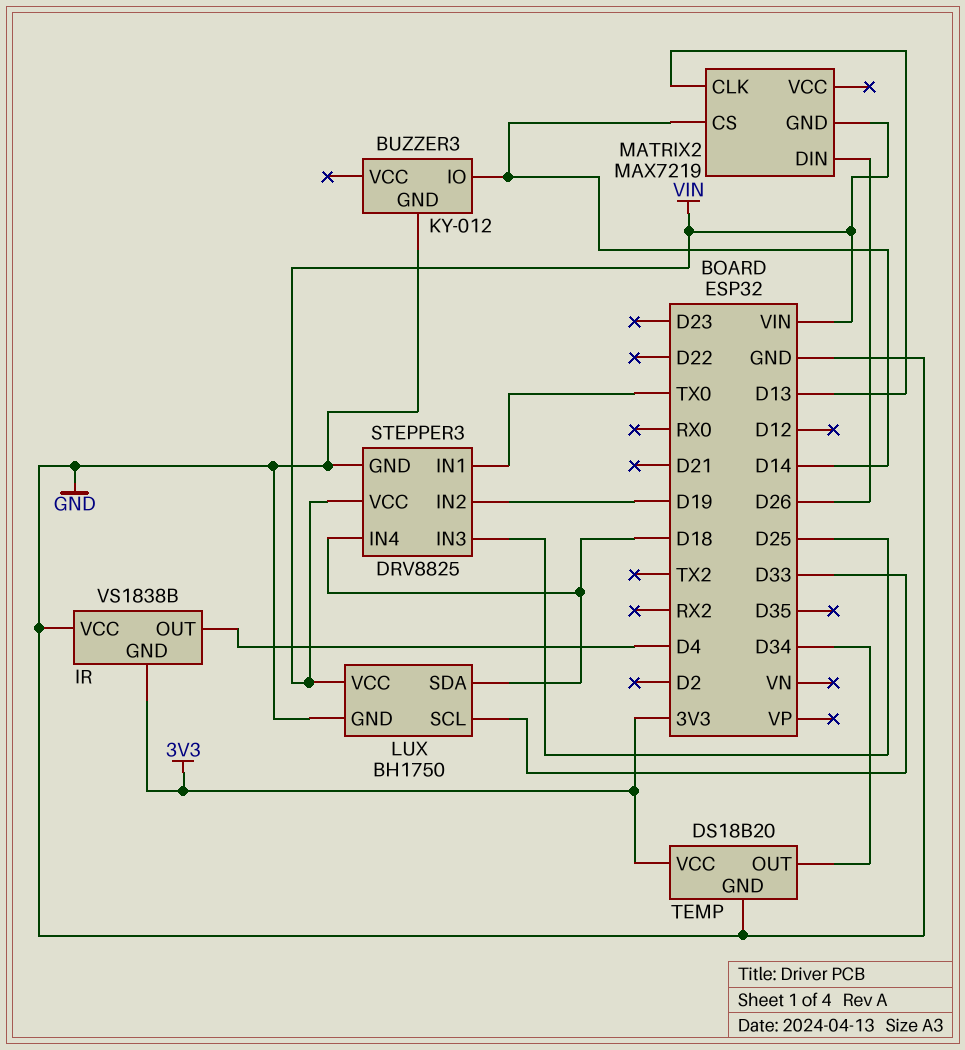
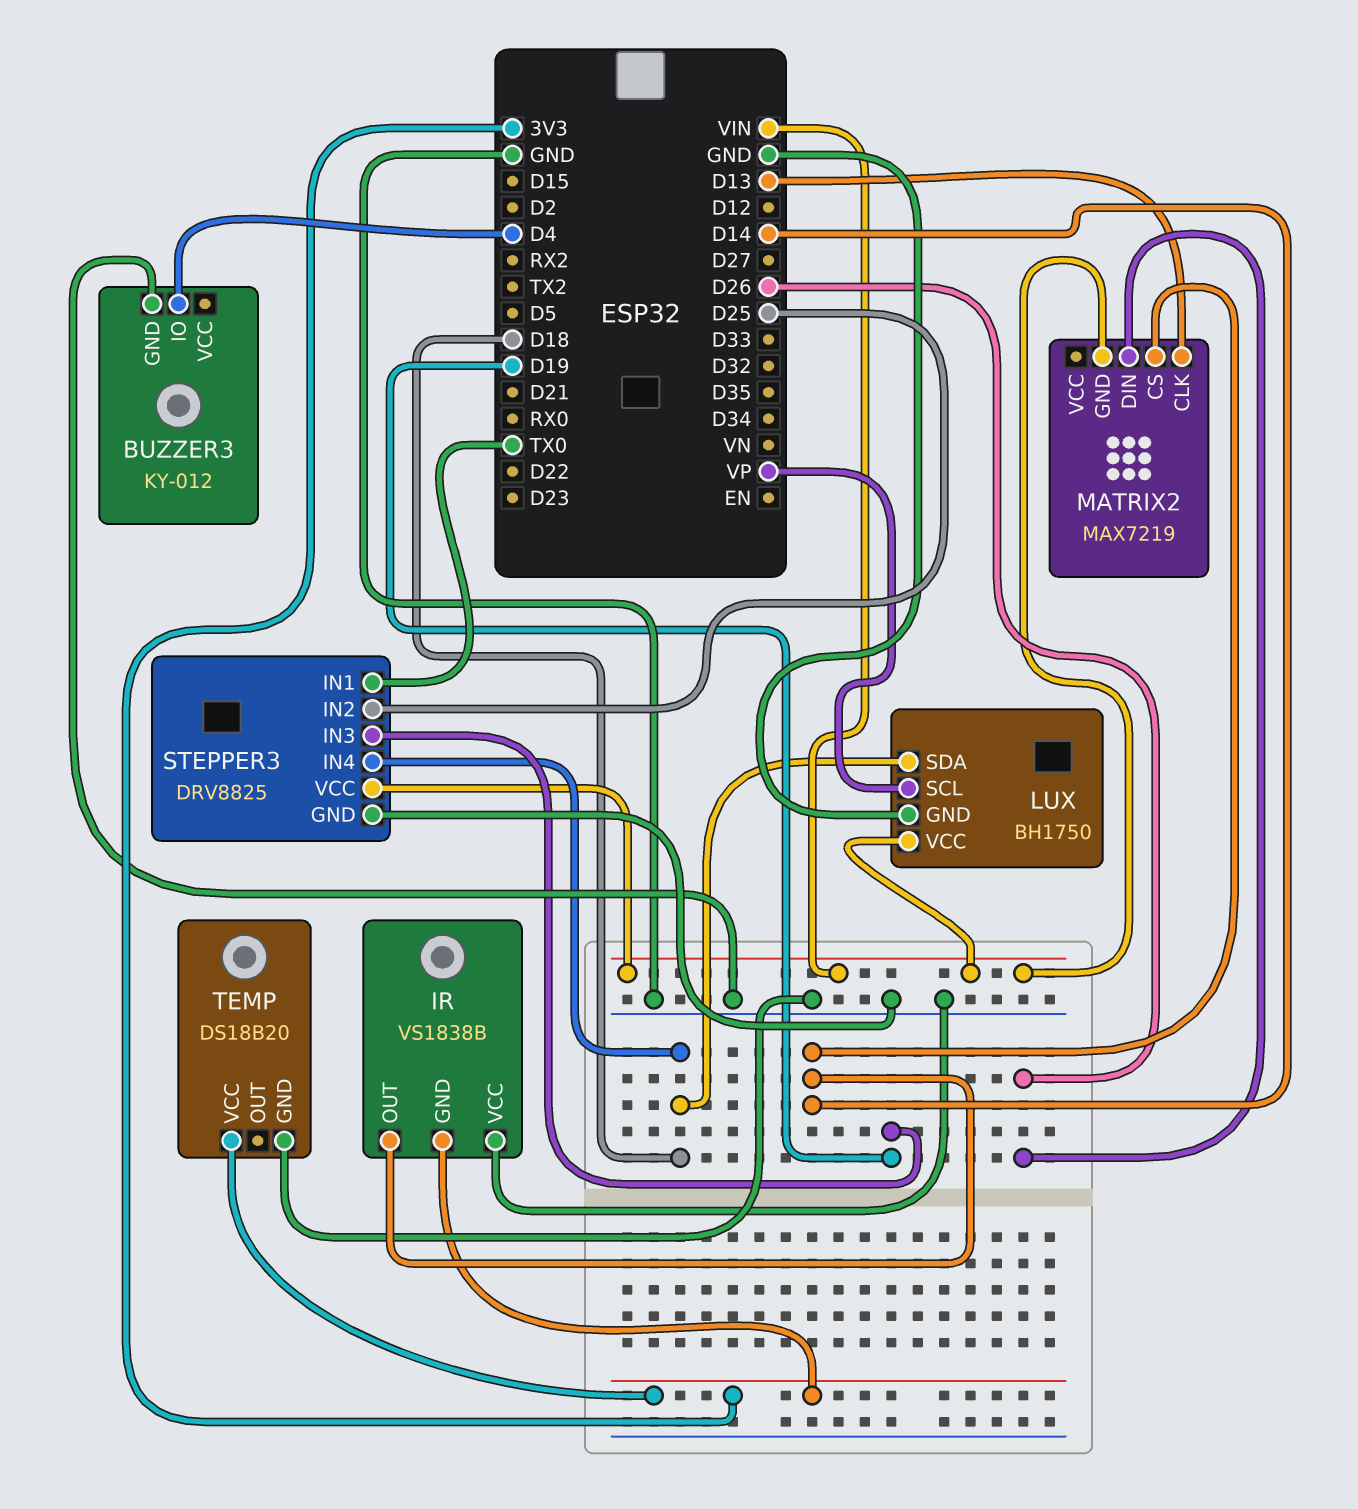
BUZZER3 pin IO: D14 -> D4
IR pin OUT: D4 -> D14
LUX pin SCL: D33 -> VP
STEPPER3 pin IN2: D19 -> D25
STEPPER3 pin IN3: D25 -> D19
TEMP pin OUT: D34 -> none

